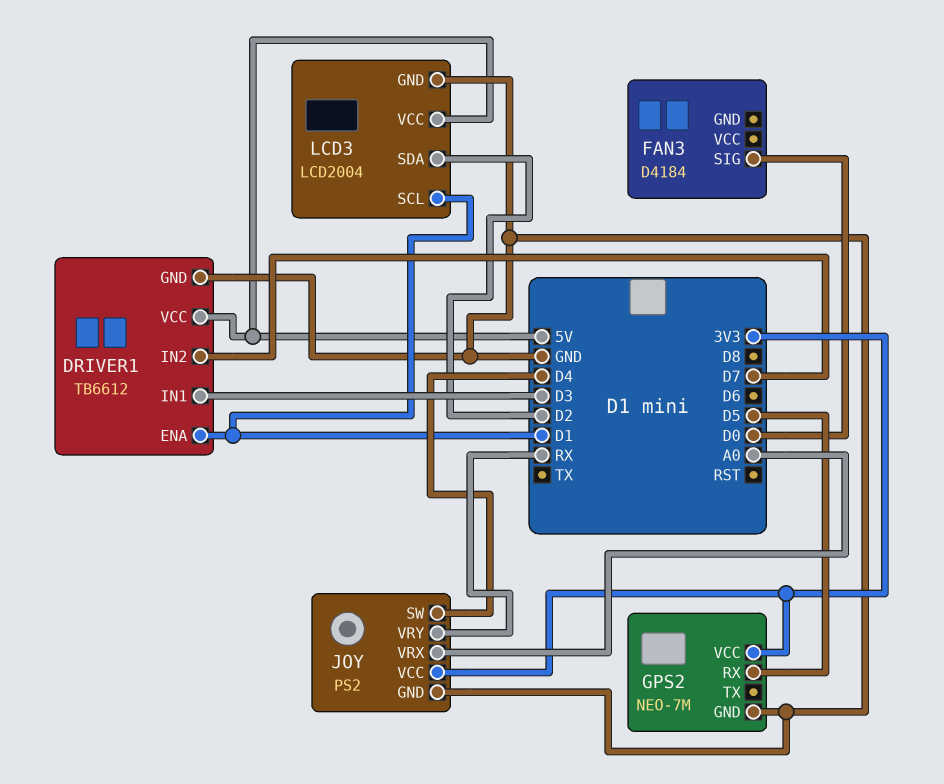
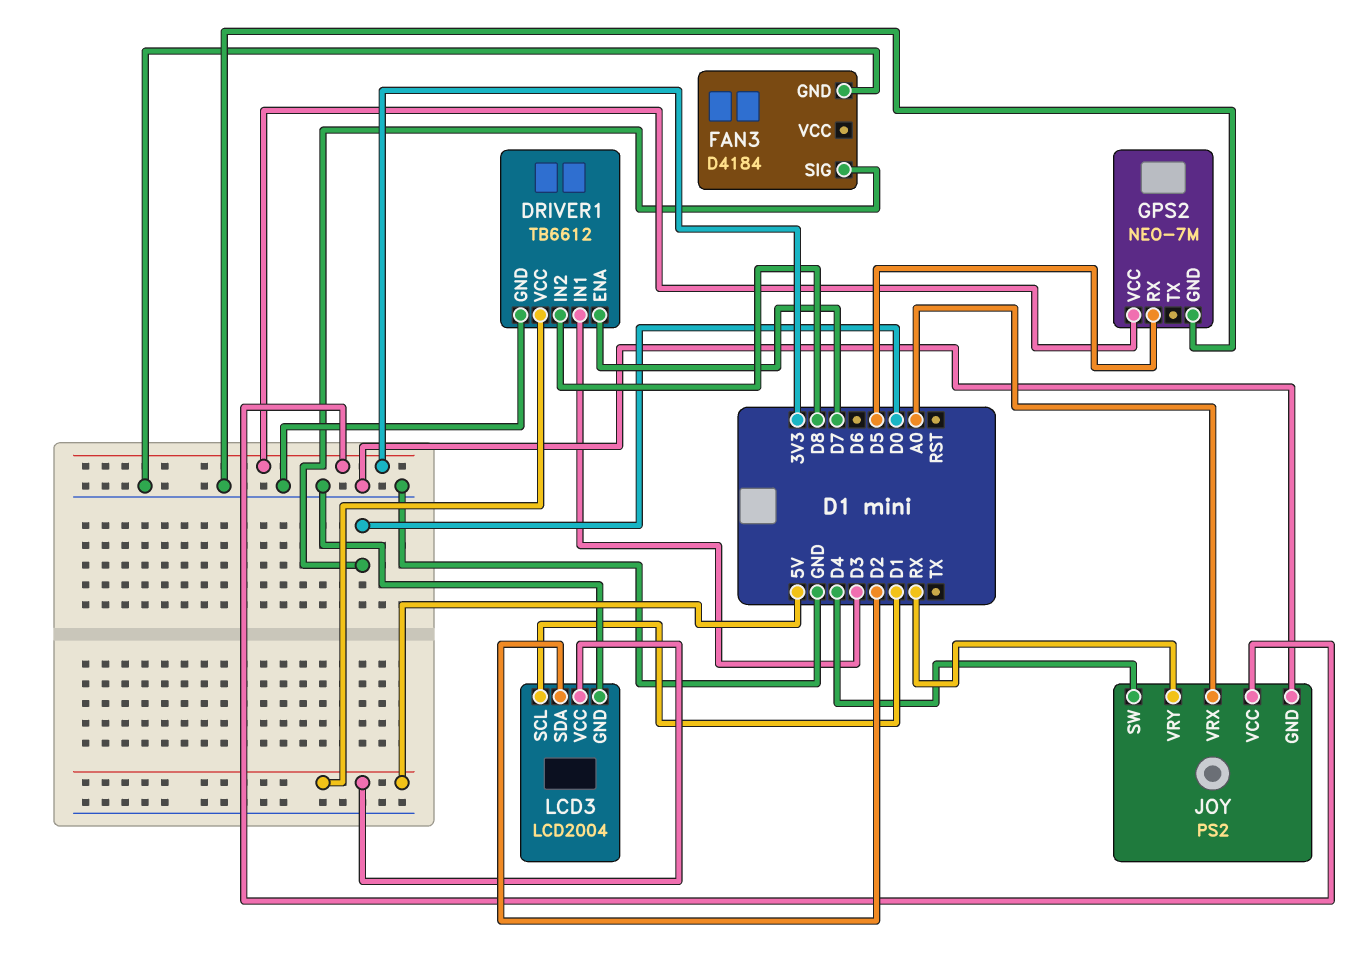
DRIVER1 pin ENA: D1 -> D7
DRIVER1 pin IN2: D7 -> D8
FAN3 pin GND: none -> GND

